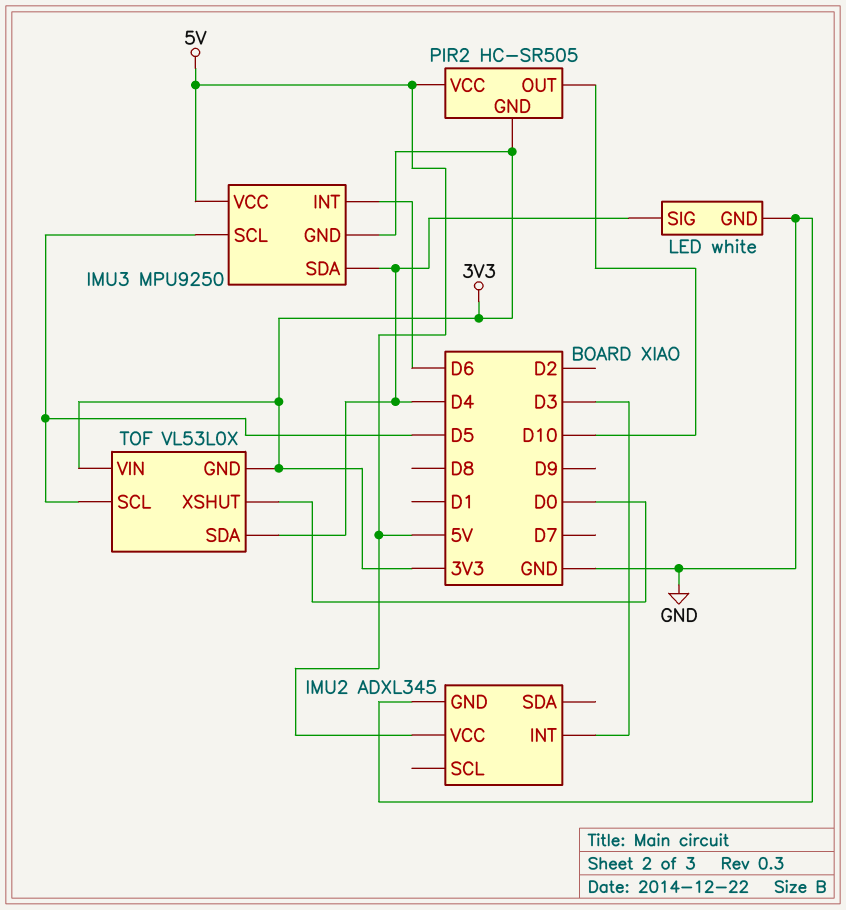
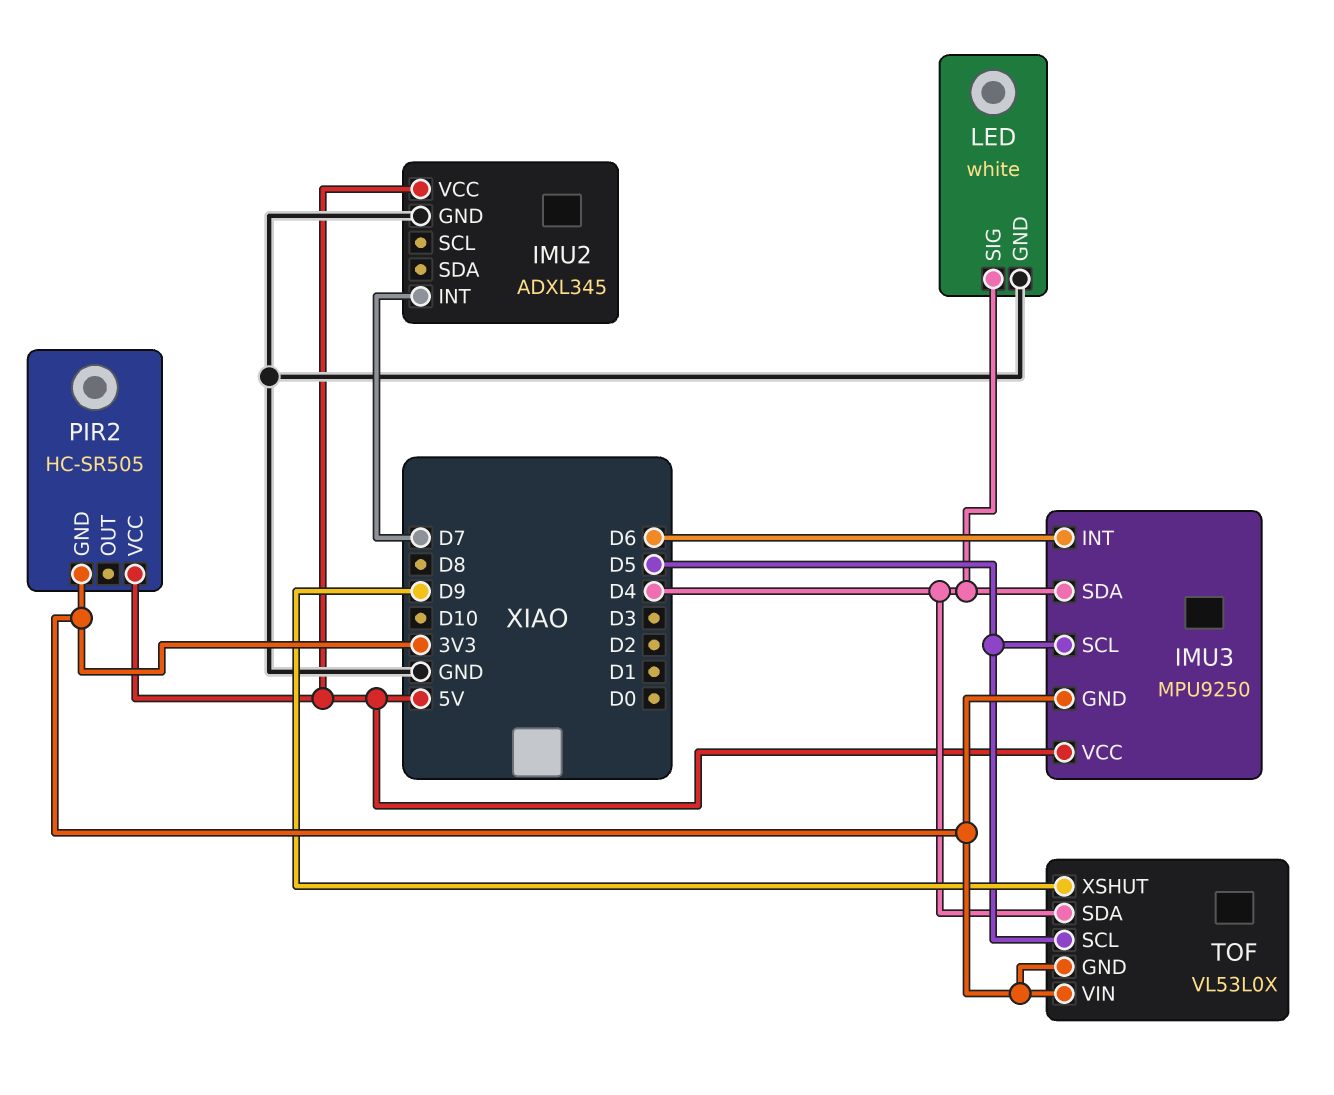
IMU2 pin INT: D3 -> D7
PIR2 pin OUT: D10 -> none
TOF pin XSHUT: D0 -> D9

